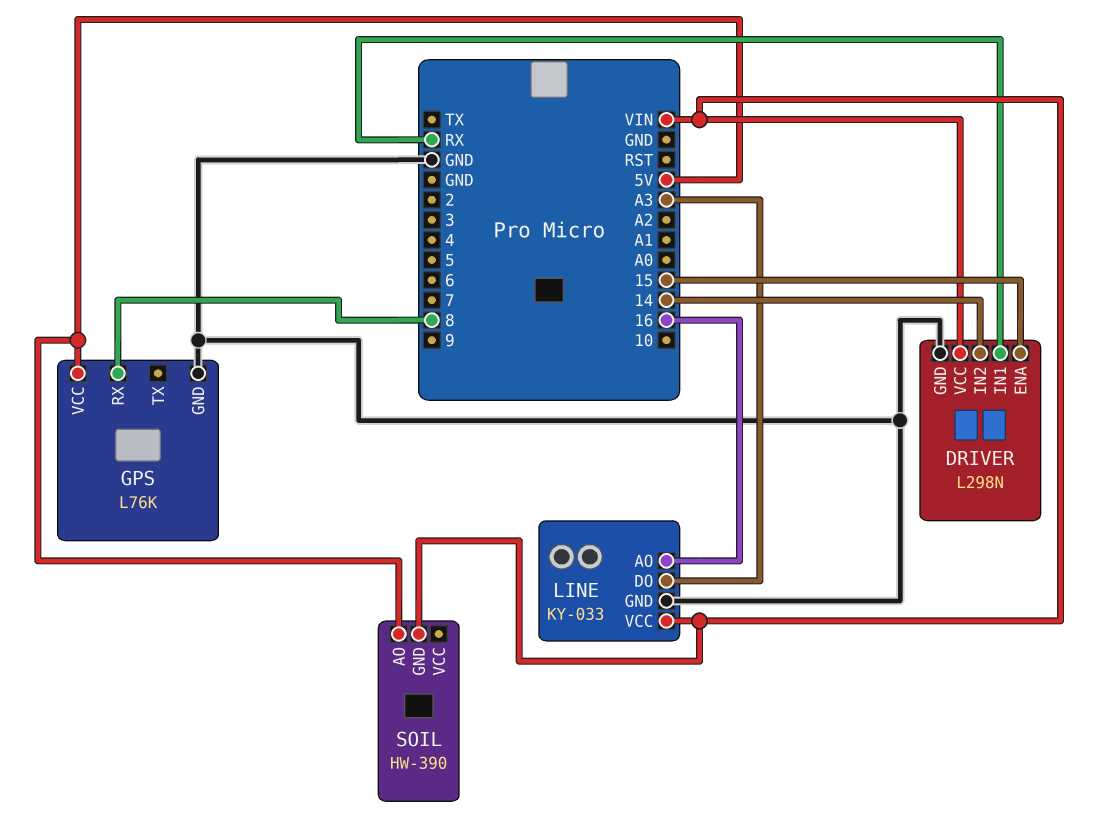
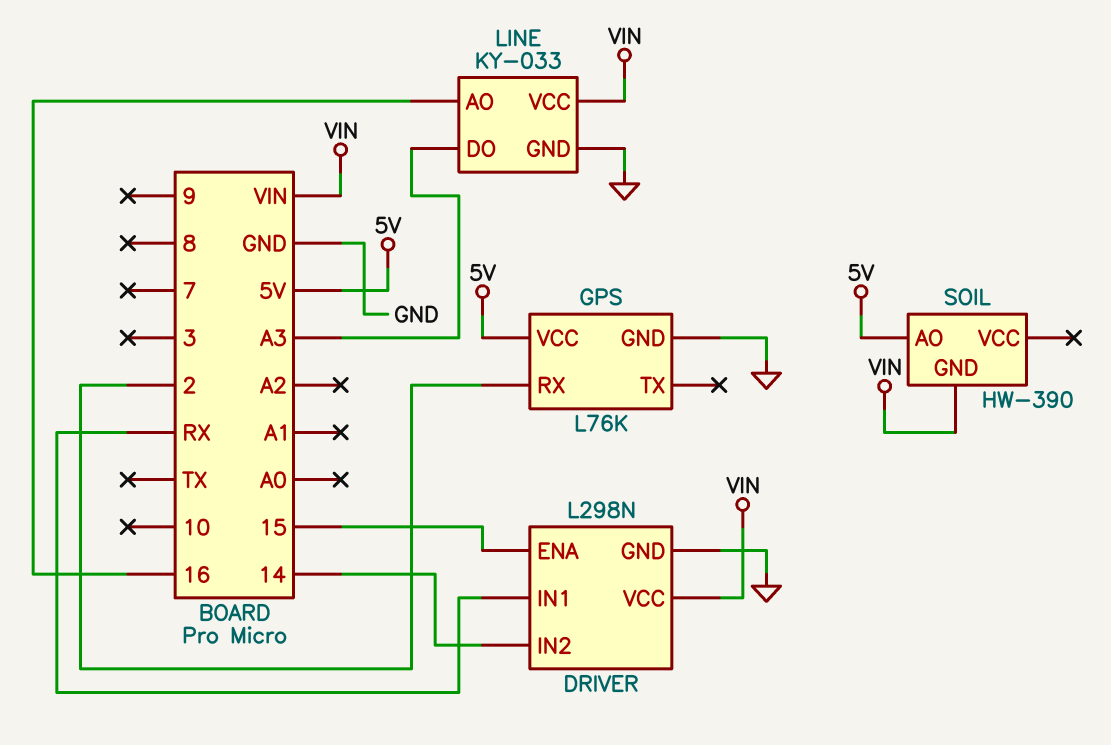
GPS pin RX: 8 -> 2

